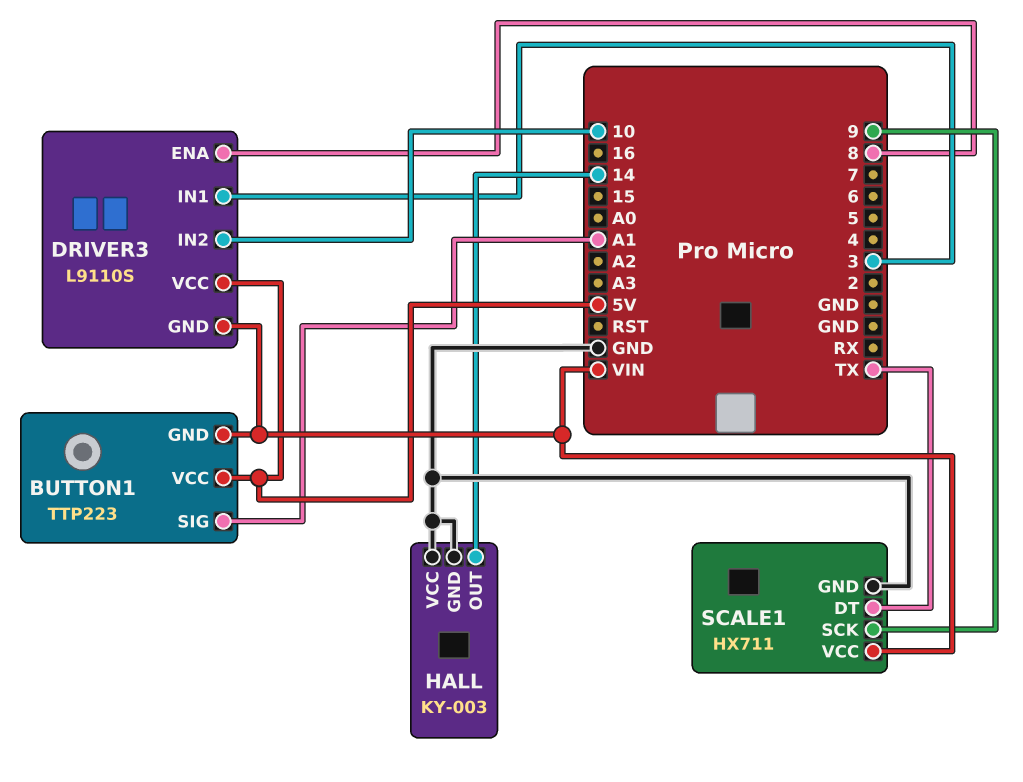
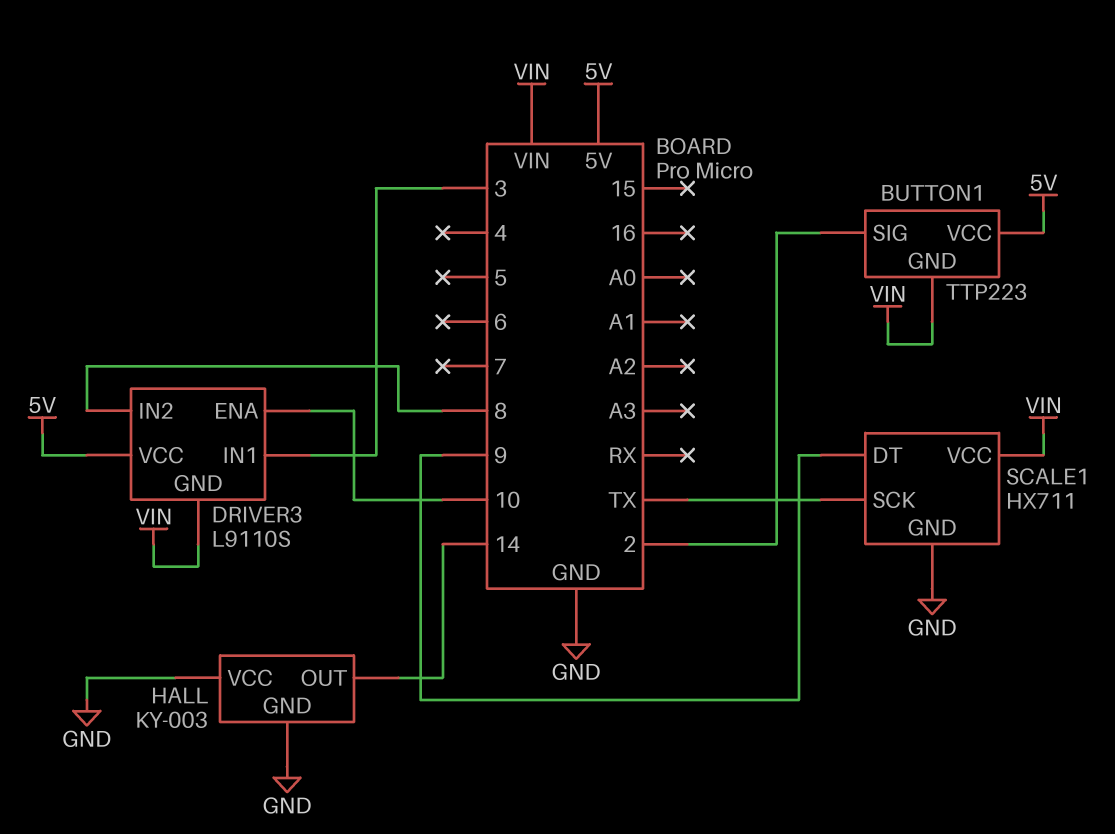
BUTTON1 pin SIG: A1 -> 2
DRIVER3 pin ENA: 8 -> 10
DRIVER3 pin IN2: 10 -> 8
SCALE1 pin DT: TX -> 9
SCALE1 pin SCK: 9 -> TX

